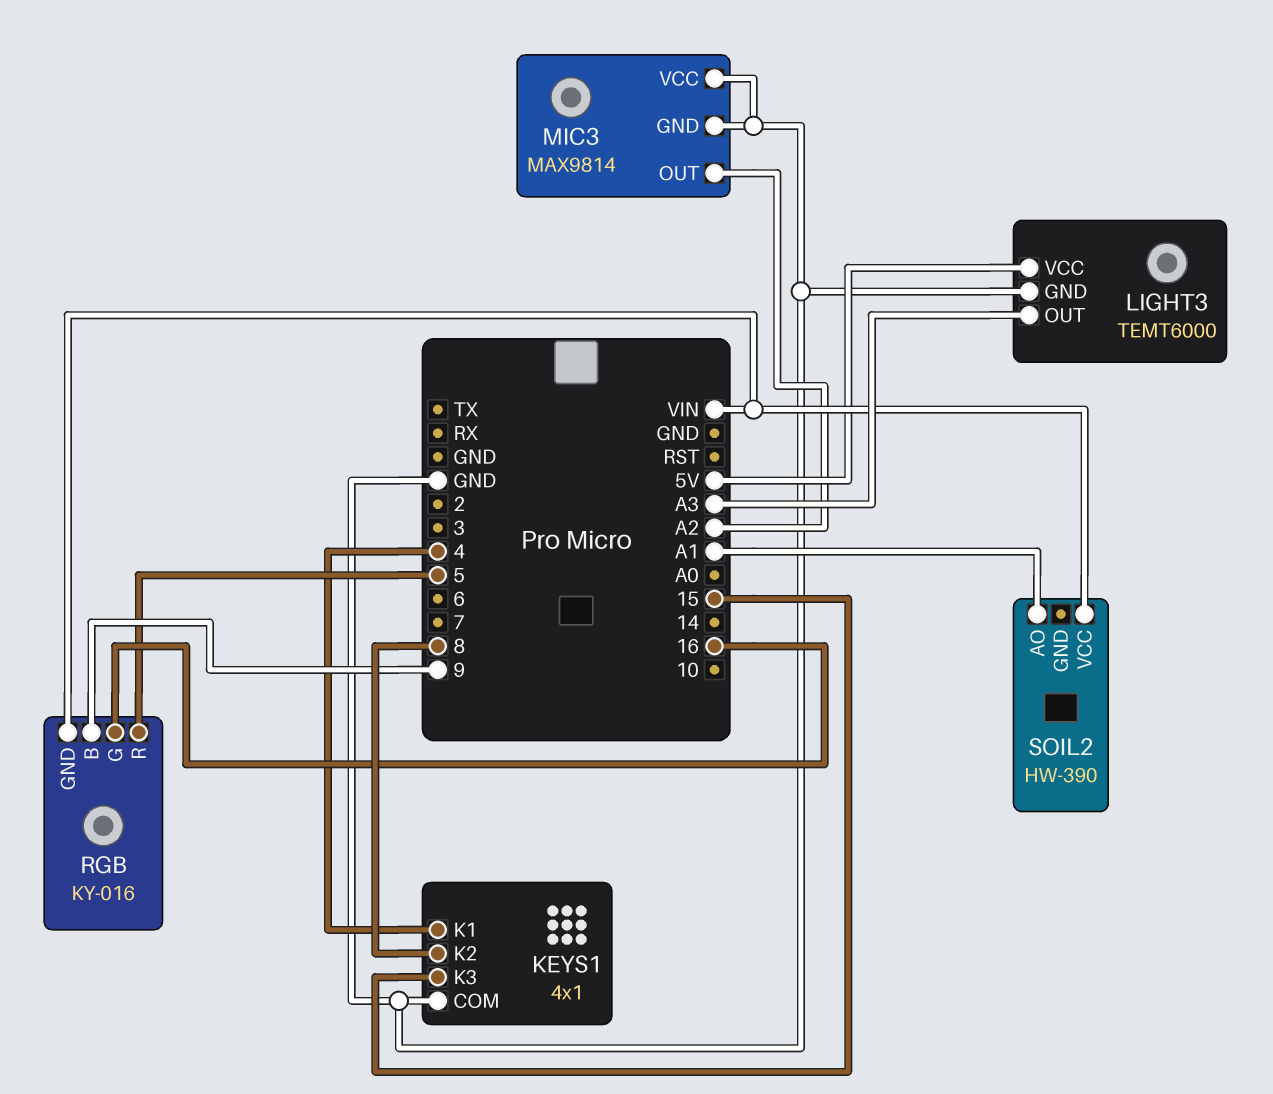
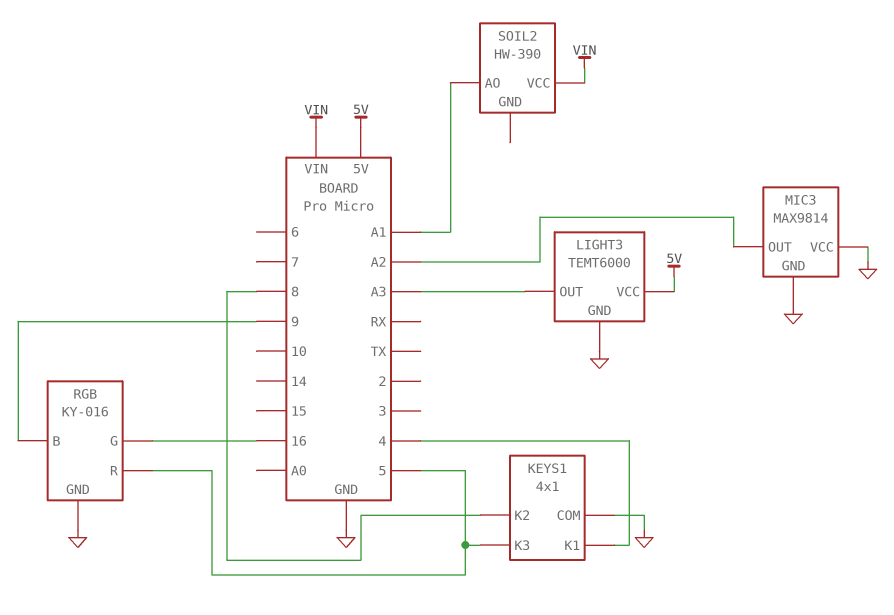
KEYS1 pin K3: 15 -> 5
RGB pin GND: VIN -> GND

